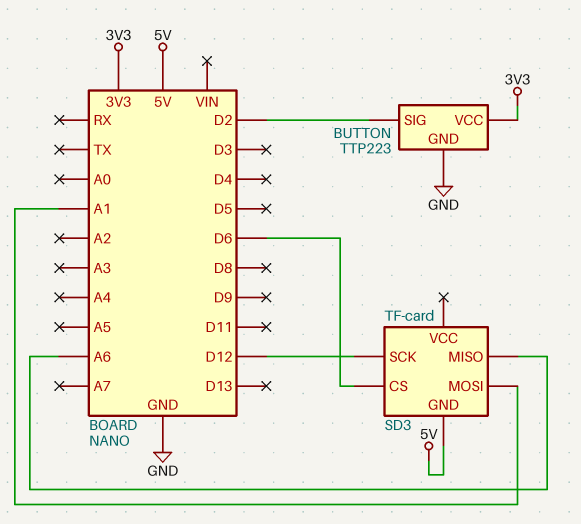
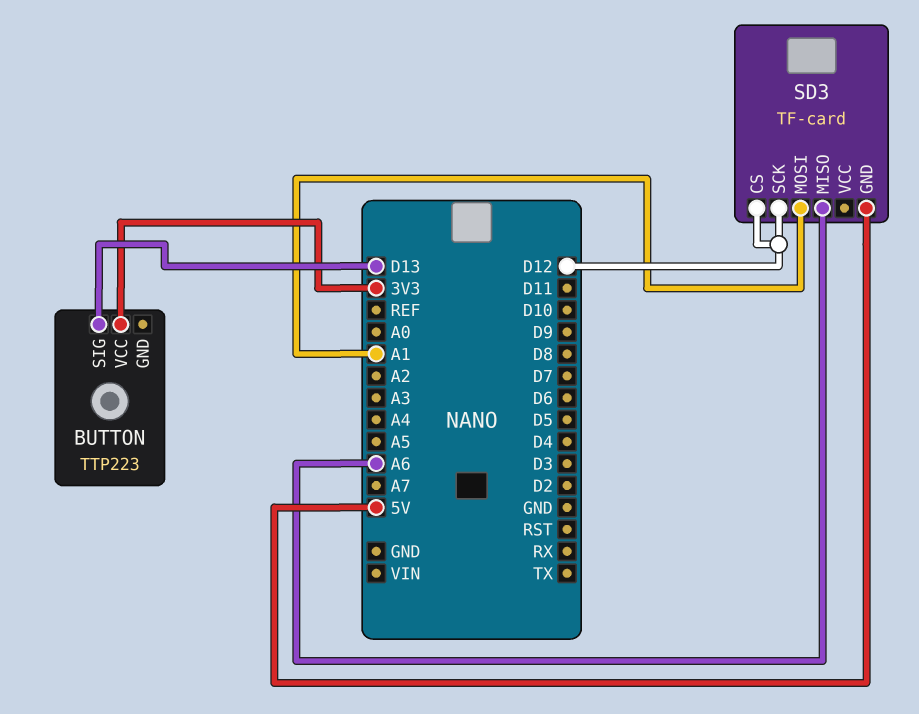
BUTTON pin GND: GND -> none
BUTTON pin SIG: D2 -> D13
SD3 pin CS: D6 -> D12

